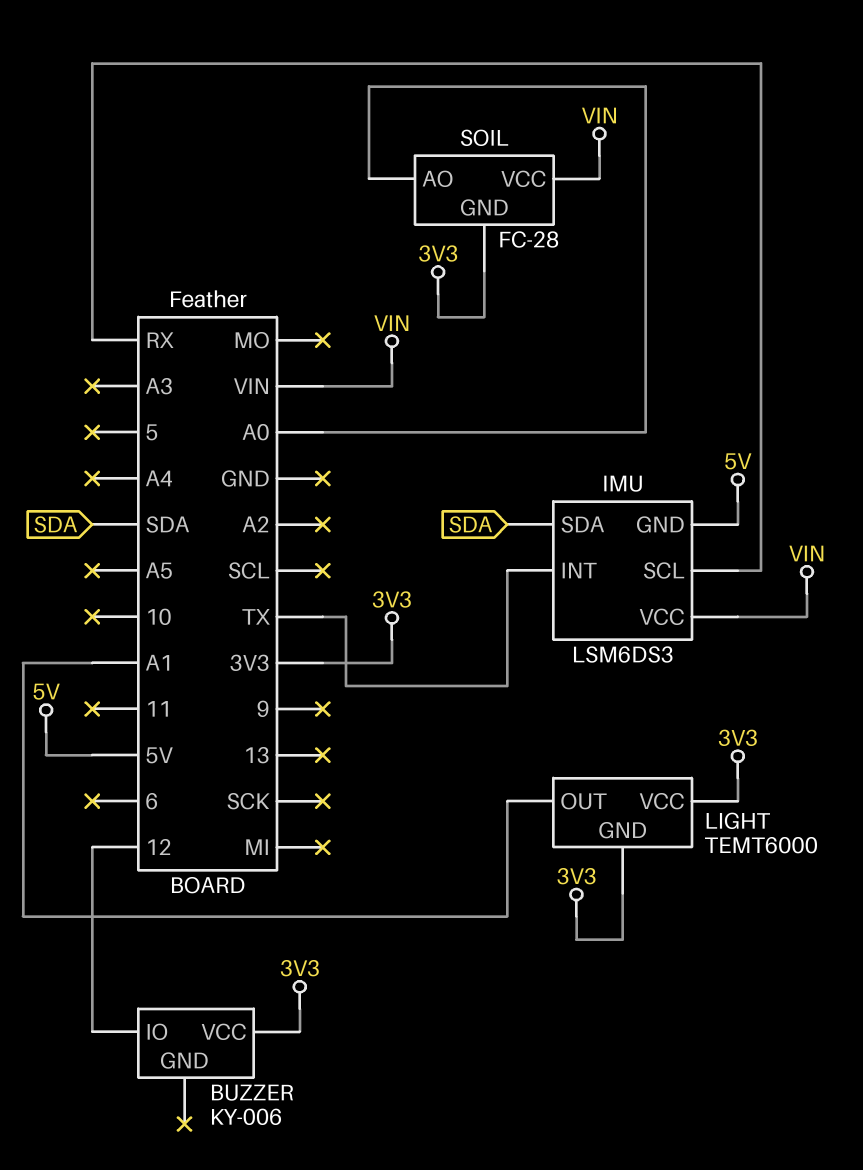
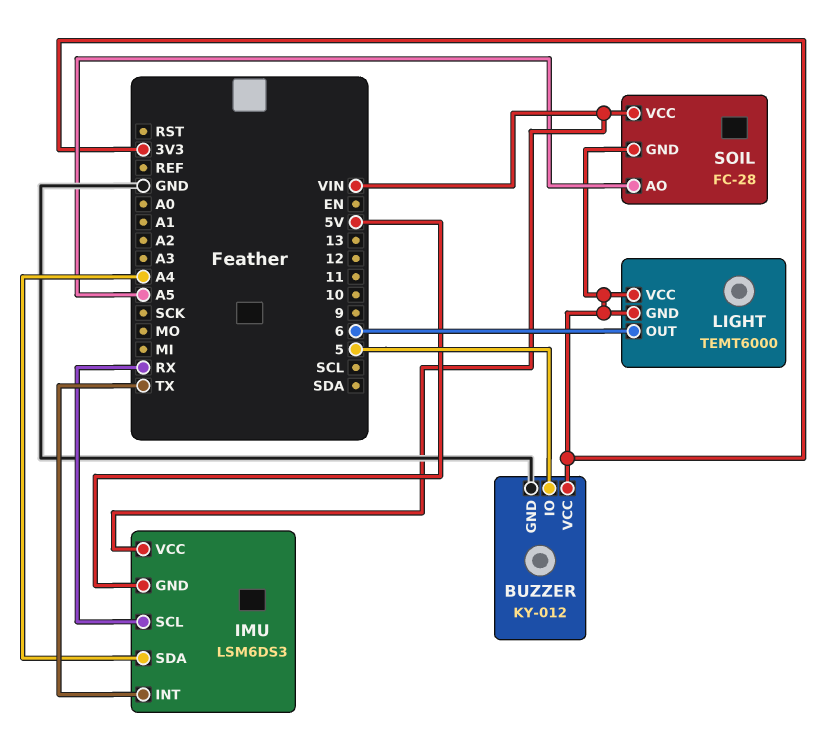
BUZZER: KY-006 -> KY-012
BUZZER pin GND: none -> GND
BUZZER pin IO: 12 -> 5
IMU pin SDA: SDA -> A4
LIGHT pin OUT: A1 -> 6
SOIL pin AO: A0 -> A5

